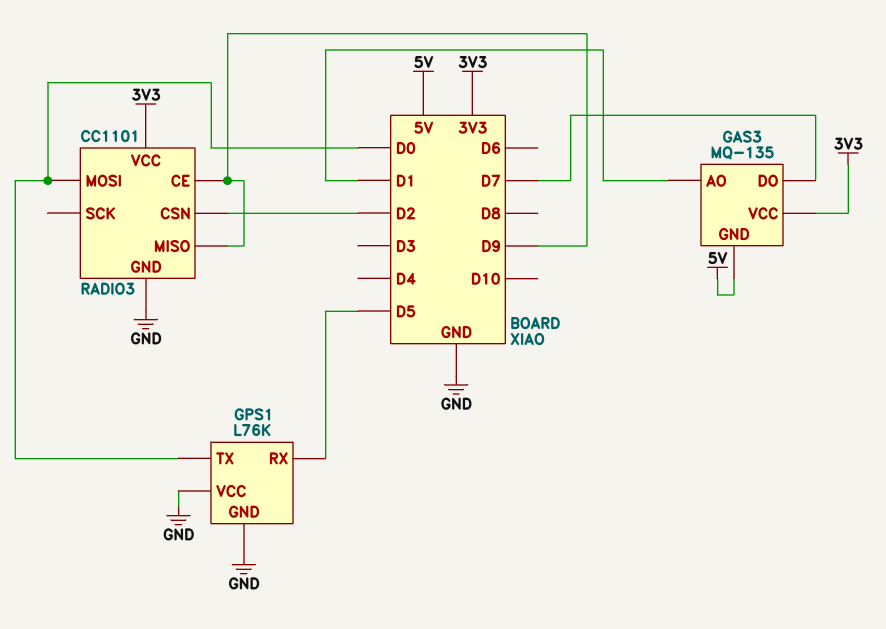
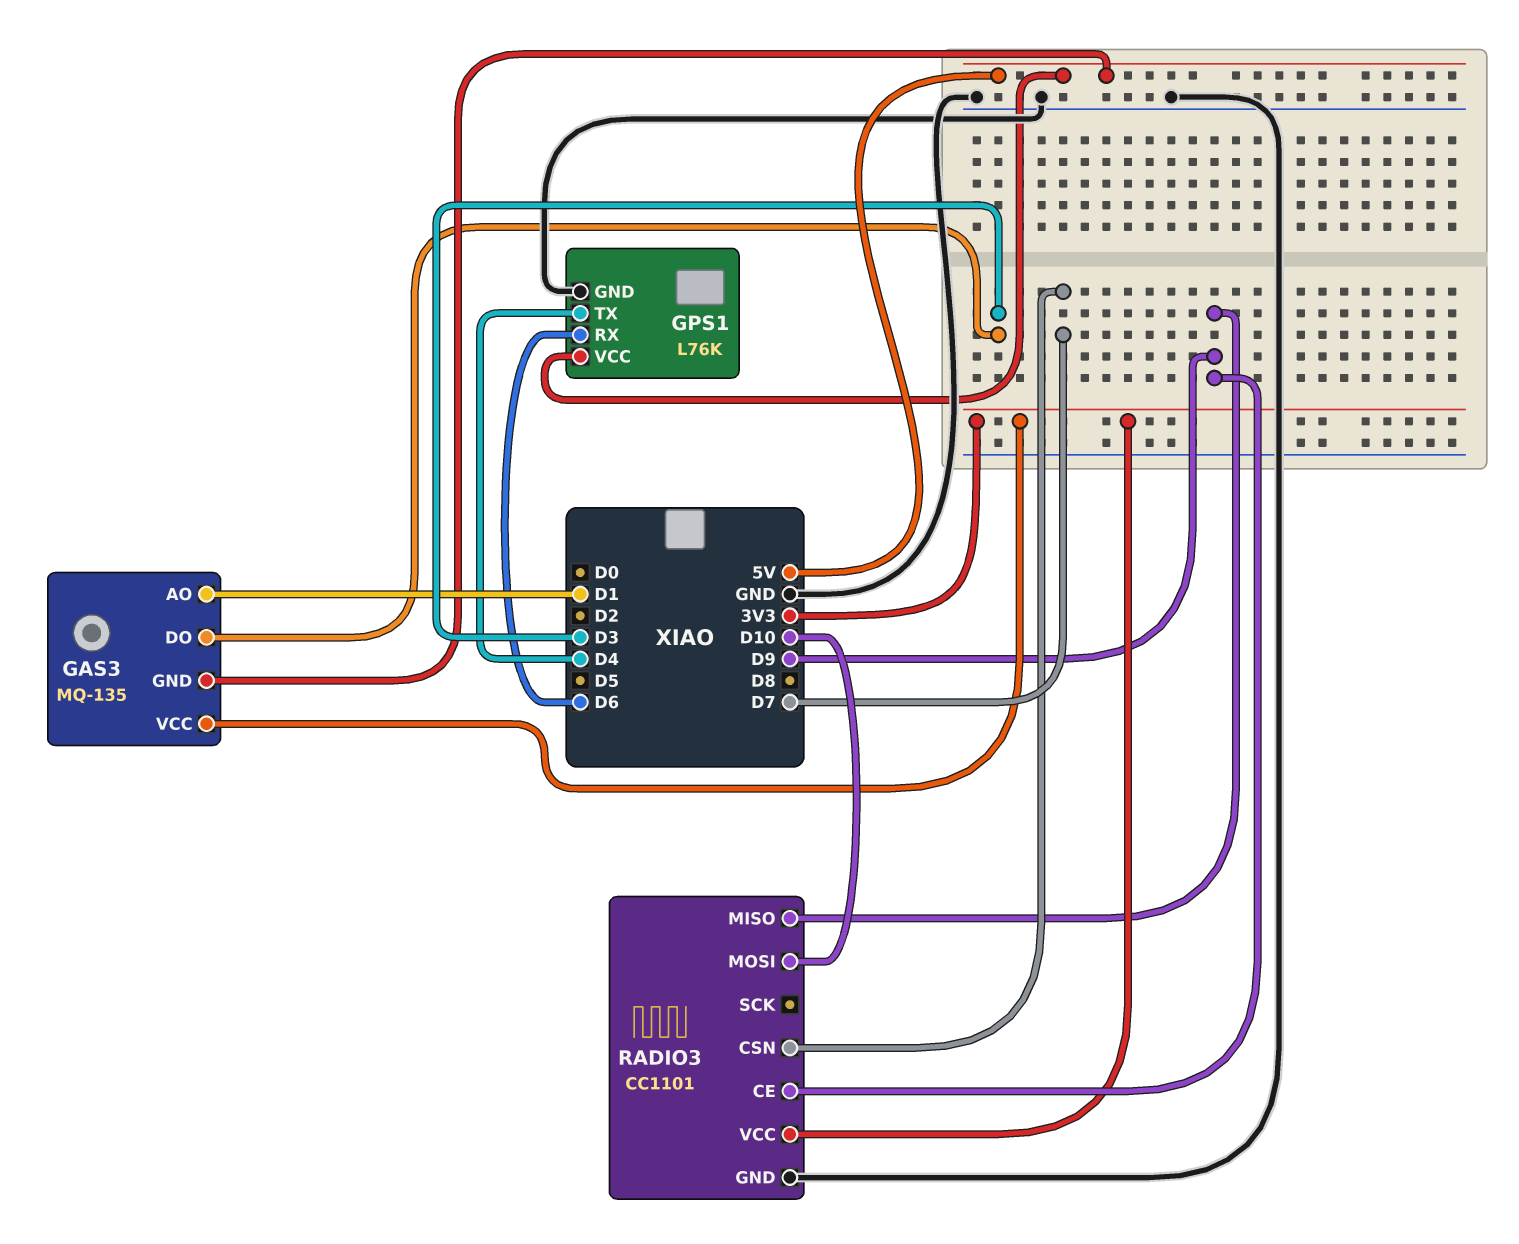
GAS3 pin DO: D7 -> D3
GPS1 pin RX: D5 -> D6
GPS1 pin TX: D0 -> D4
GPS1 pin VCC: GND -> 5V
RADIO3 pin CSN: D2 -> D7
RADIO3 pin MOSI: D0 -> D10

